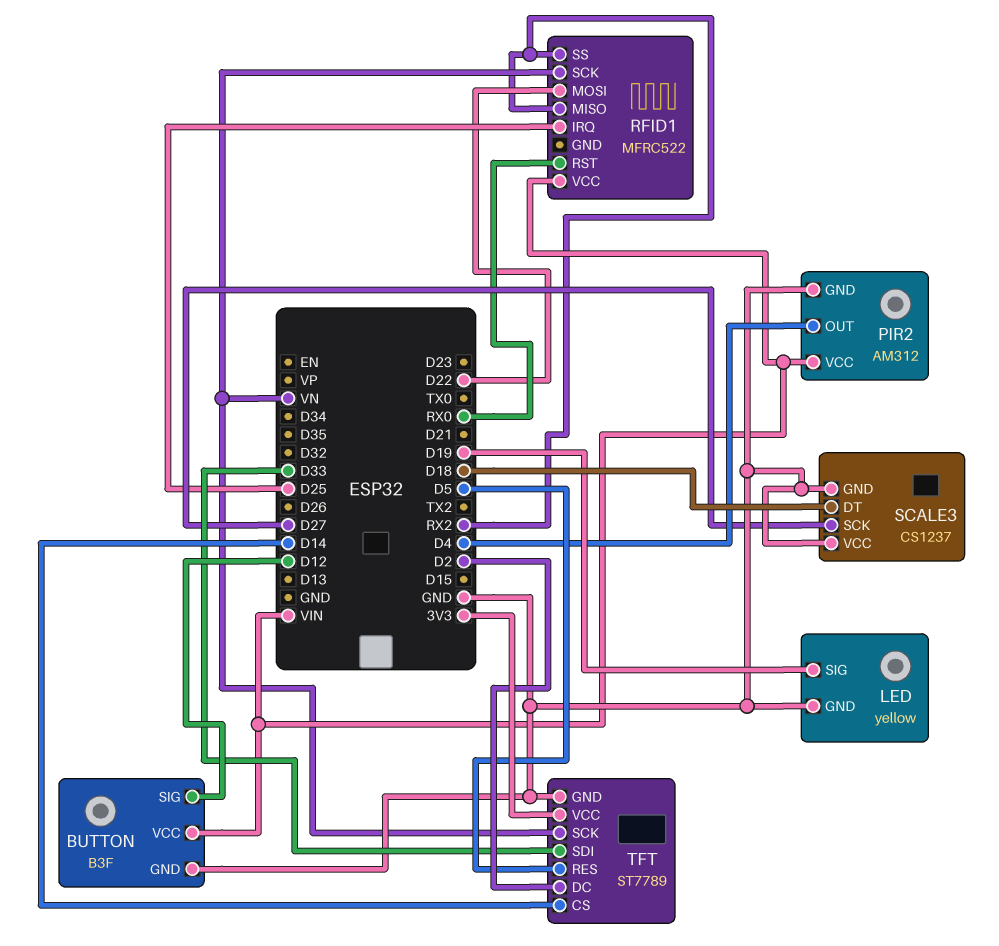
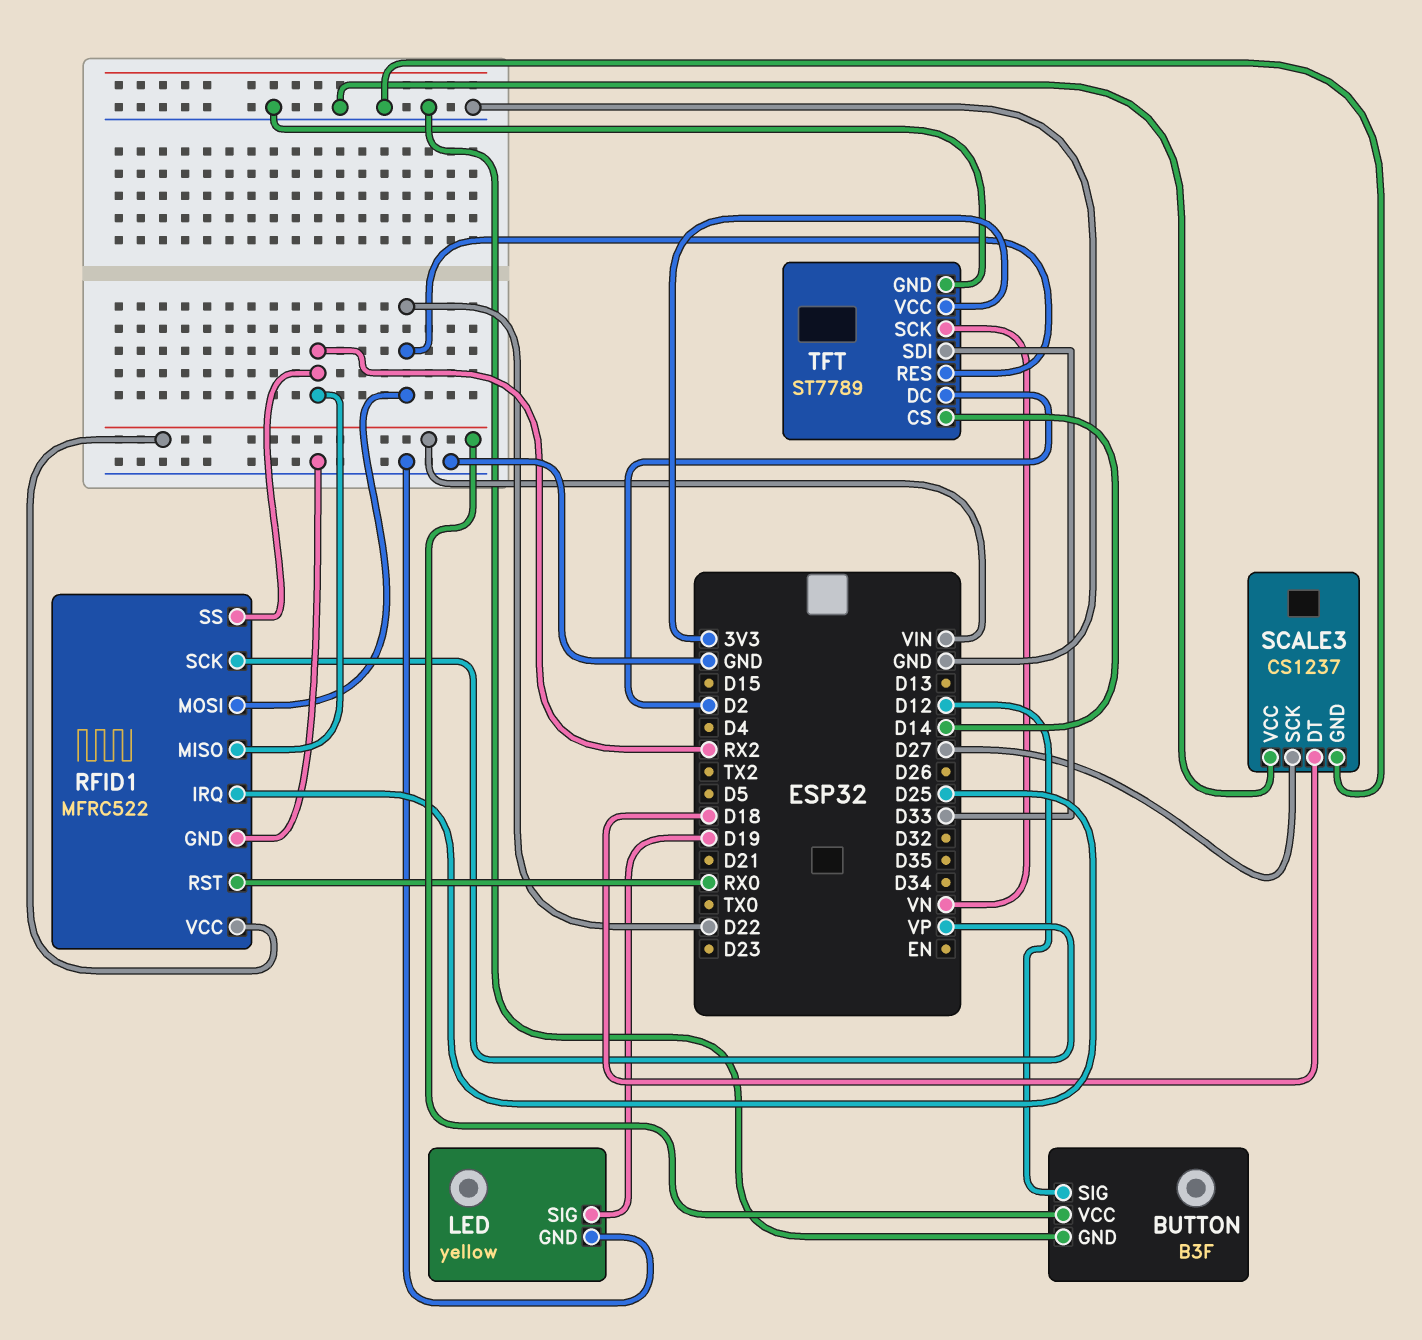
PIR2: AM312 -> none
PIR2 pin GND: GND -> none
PIR2 pin OUT: D4 -> none
PIR2 pin VCC: VIN -> none
RFID1 pin GND: none -> GND
RFID1 pin SCK: VN -> VP
TFT pin RES: D5 -> D22

